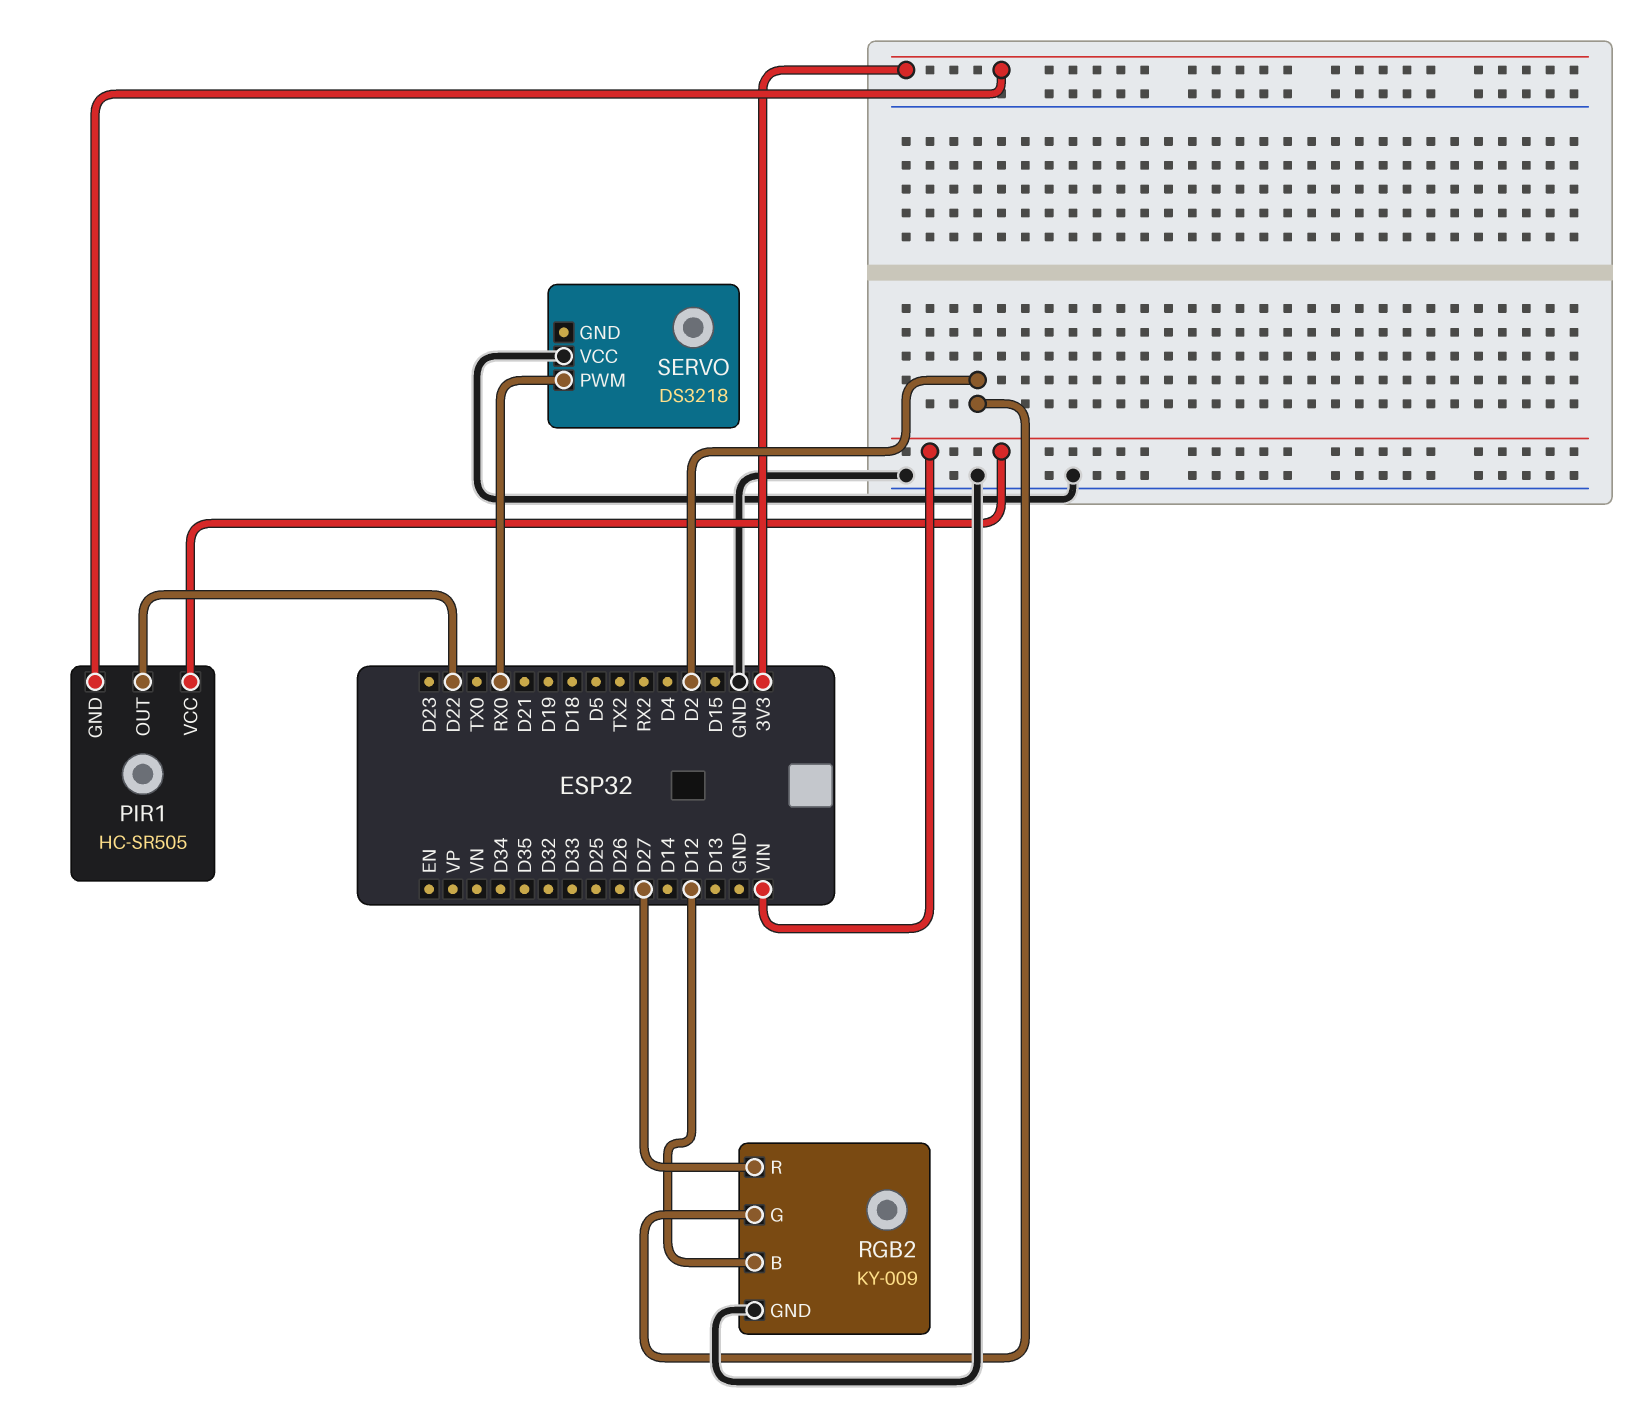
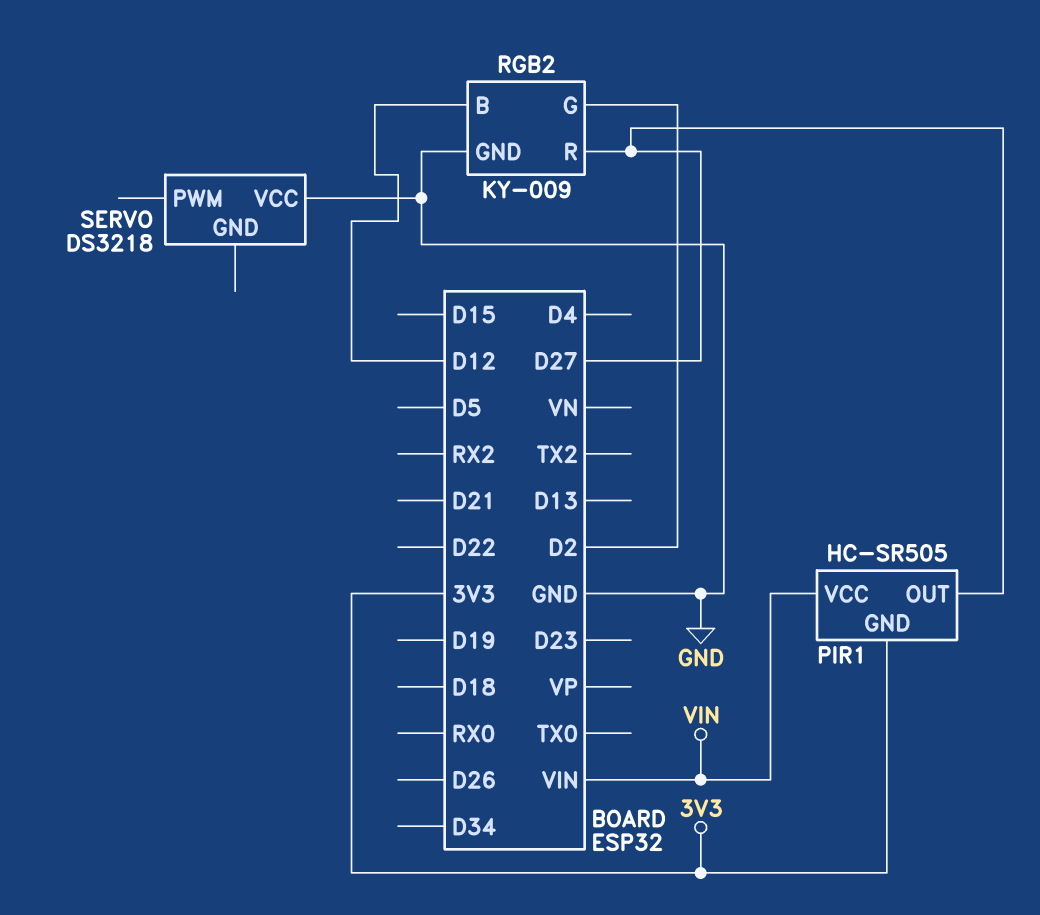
PIR1 pin OUT: D22 -> D27
SERVO pin PWM: RX0 -> none

